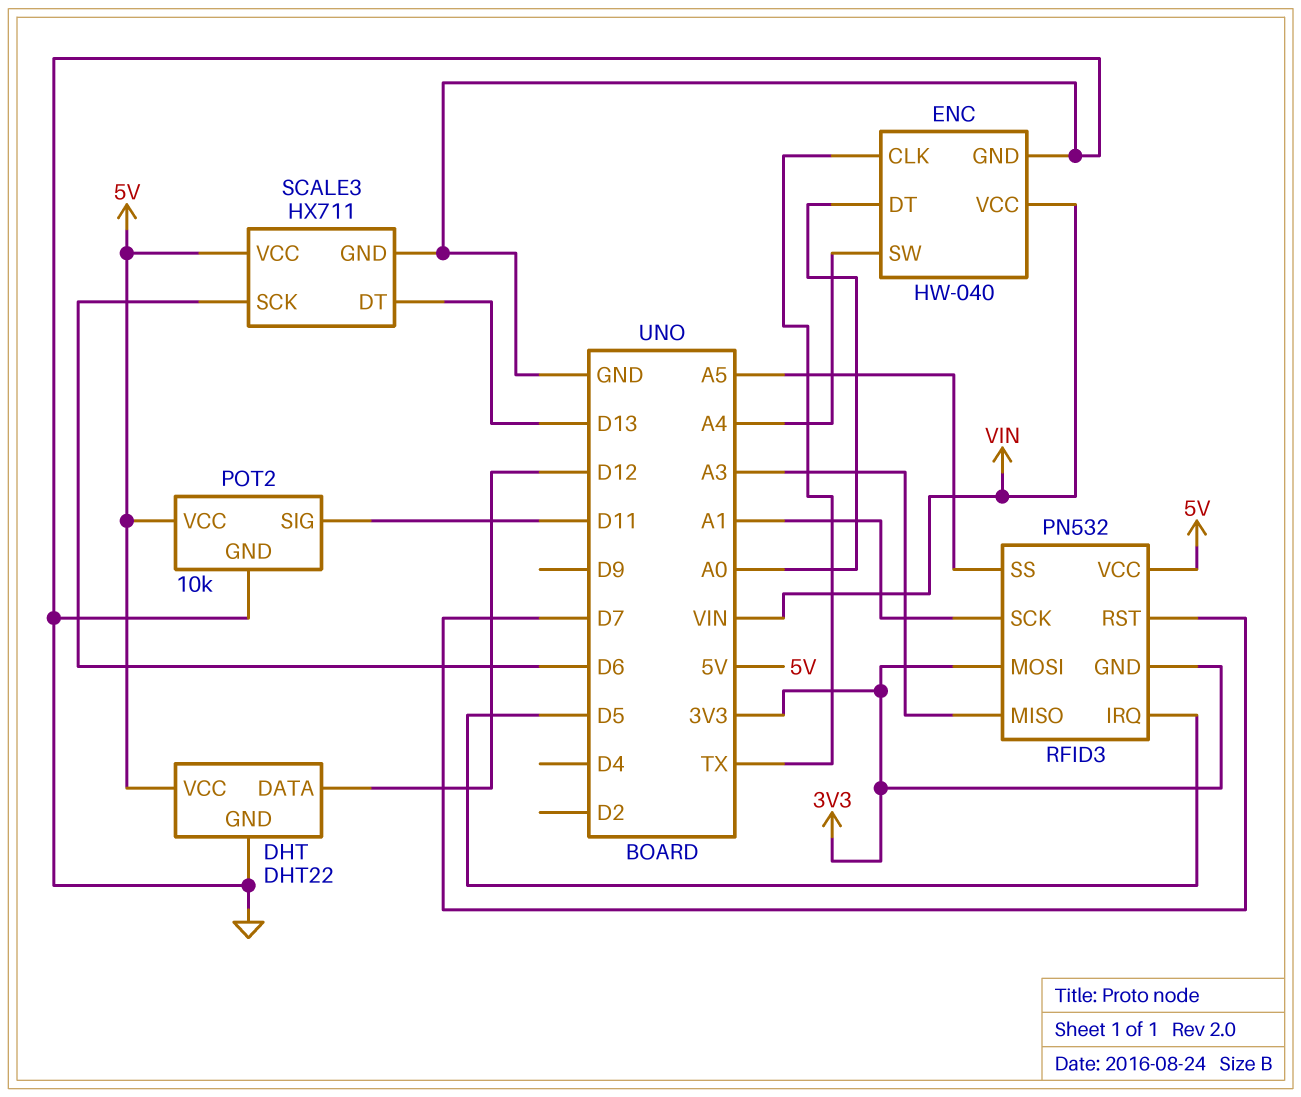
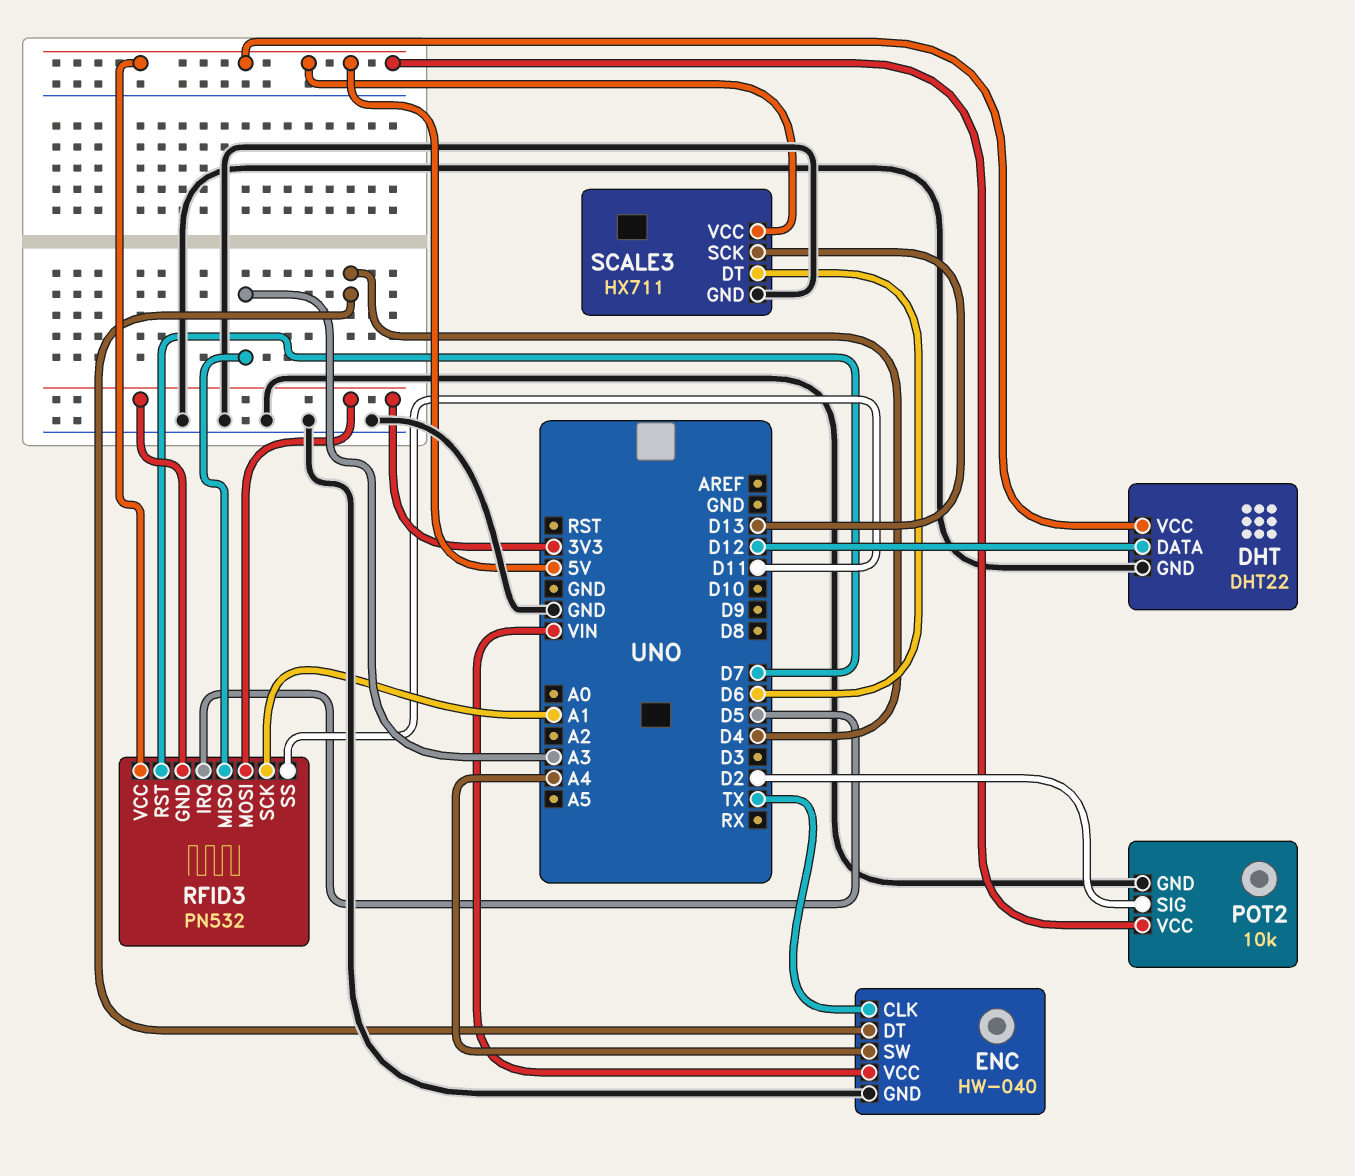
ENC pin DT: A0 -> D4
POT2 pin SIG: D11 -> D2
RFID3 pin SS: A5 -> D11
SCALE3 pin DT: D13 -> D6
SCALE3 pin SCK: D6 -> D13

